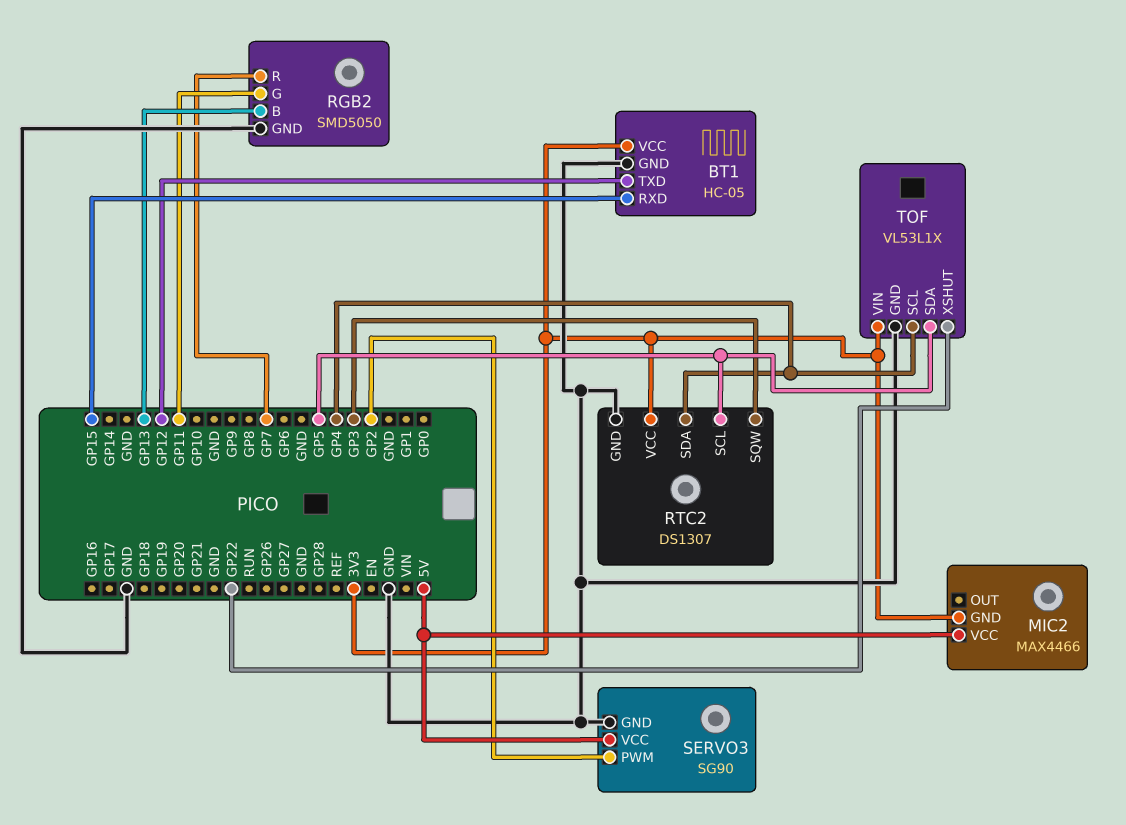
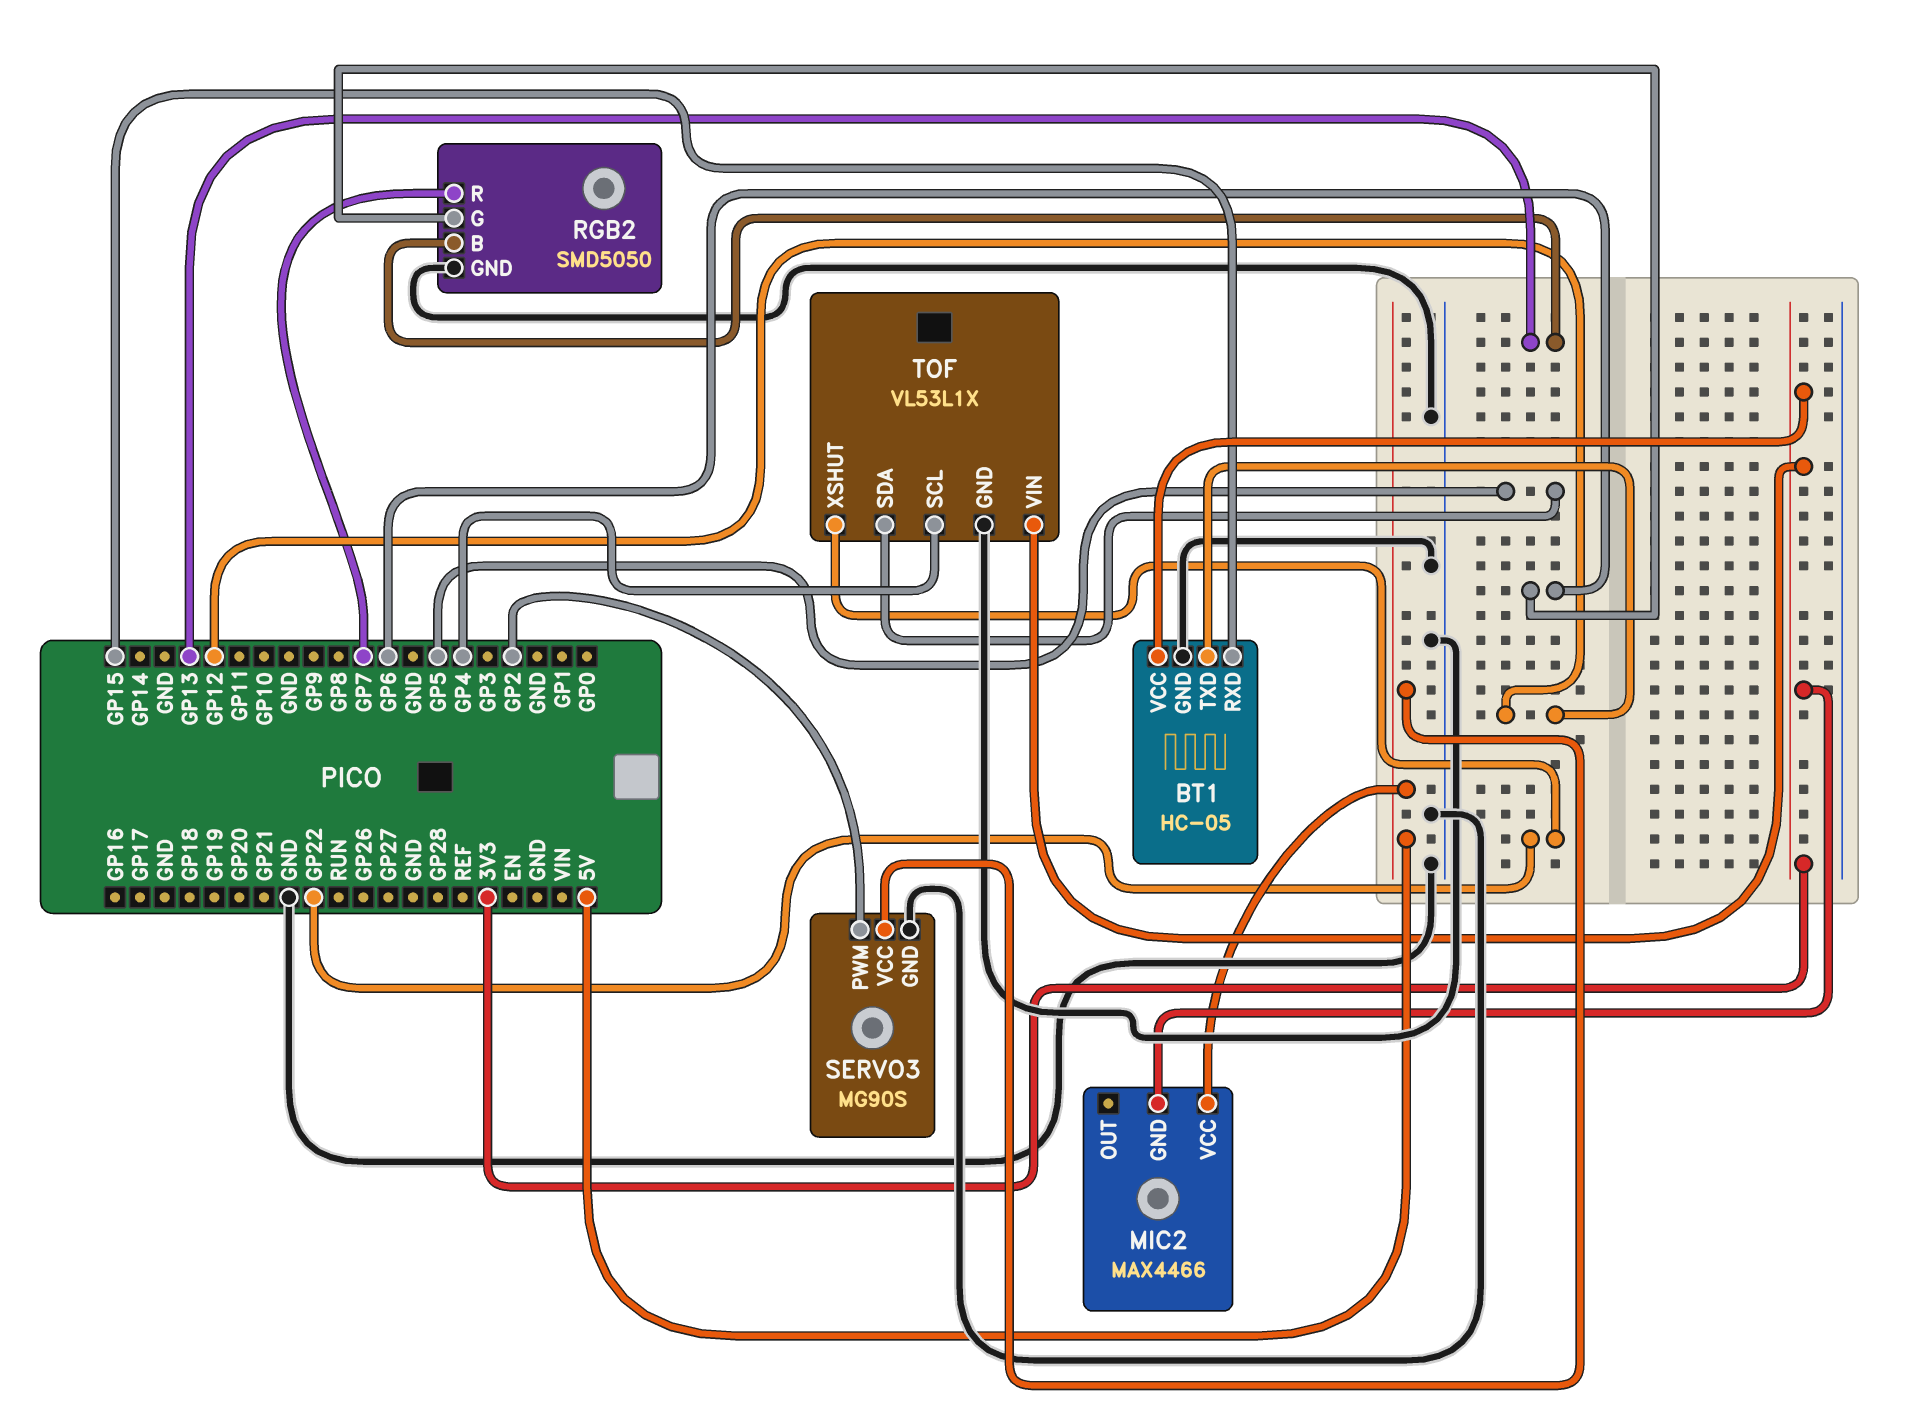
RGB2 pin G: GP11 -> GP6
RTC2: DS1307 -> none
RTC2 pin GND: GND -> none
RTC2 pin SCL: GP5 -> none
RTC2 pin SDA: GP4 -> none
RTC2 pin SQW: GP3 -> none
RTC2 pin VCC: 3V3 -> none
SERVO3: SG90 -> MG90S

